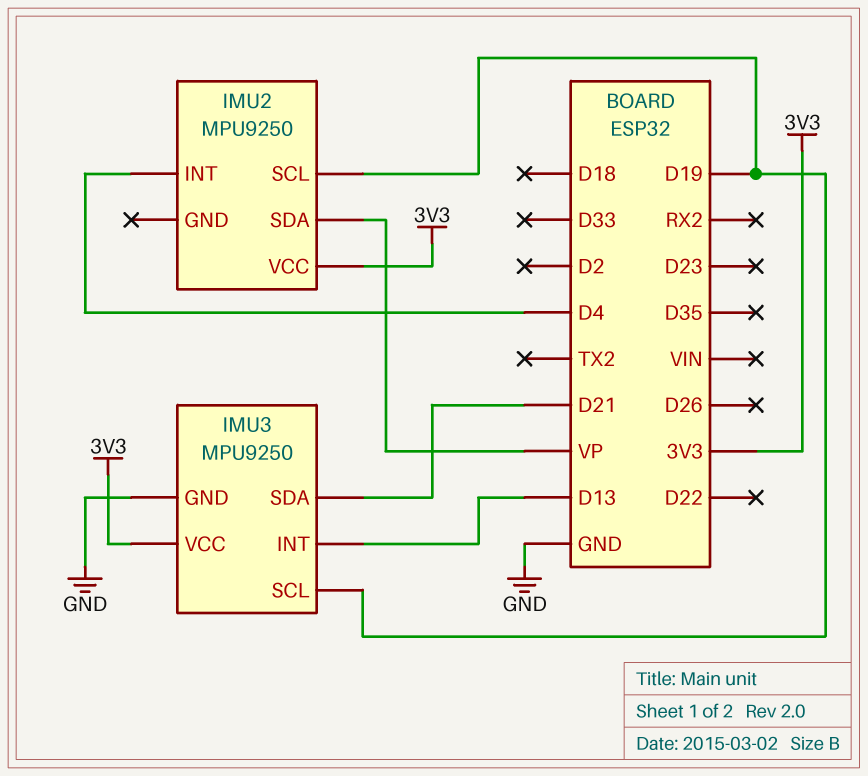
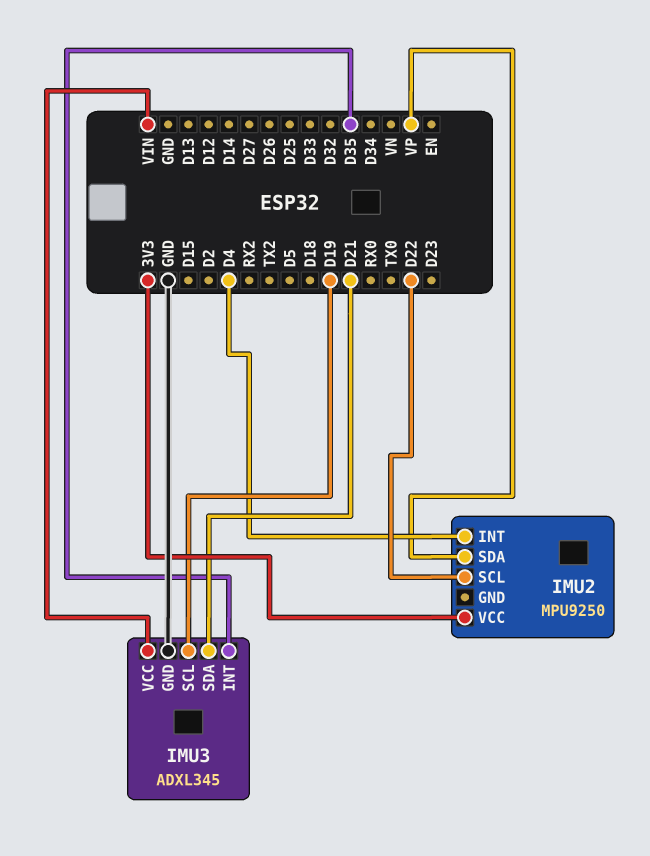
IMU2 pin SCL: D19 -> D22
IMU3: MPU9250 -> ADXL345
IMU3 pin INT: D13 -> D35
IMU3 pin VCC: 3V3 -> VIN

